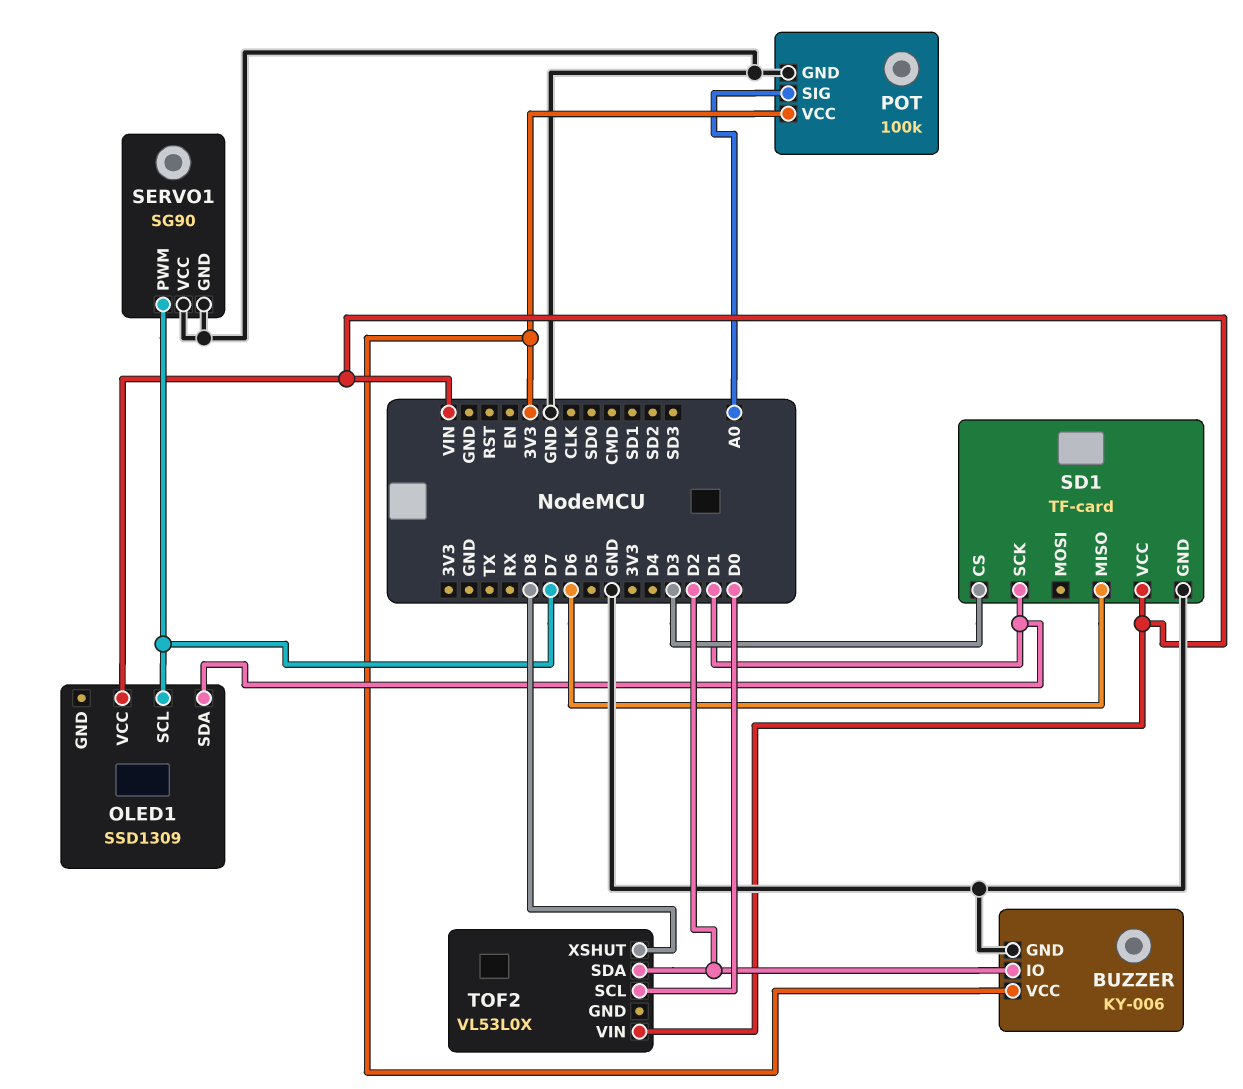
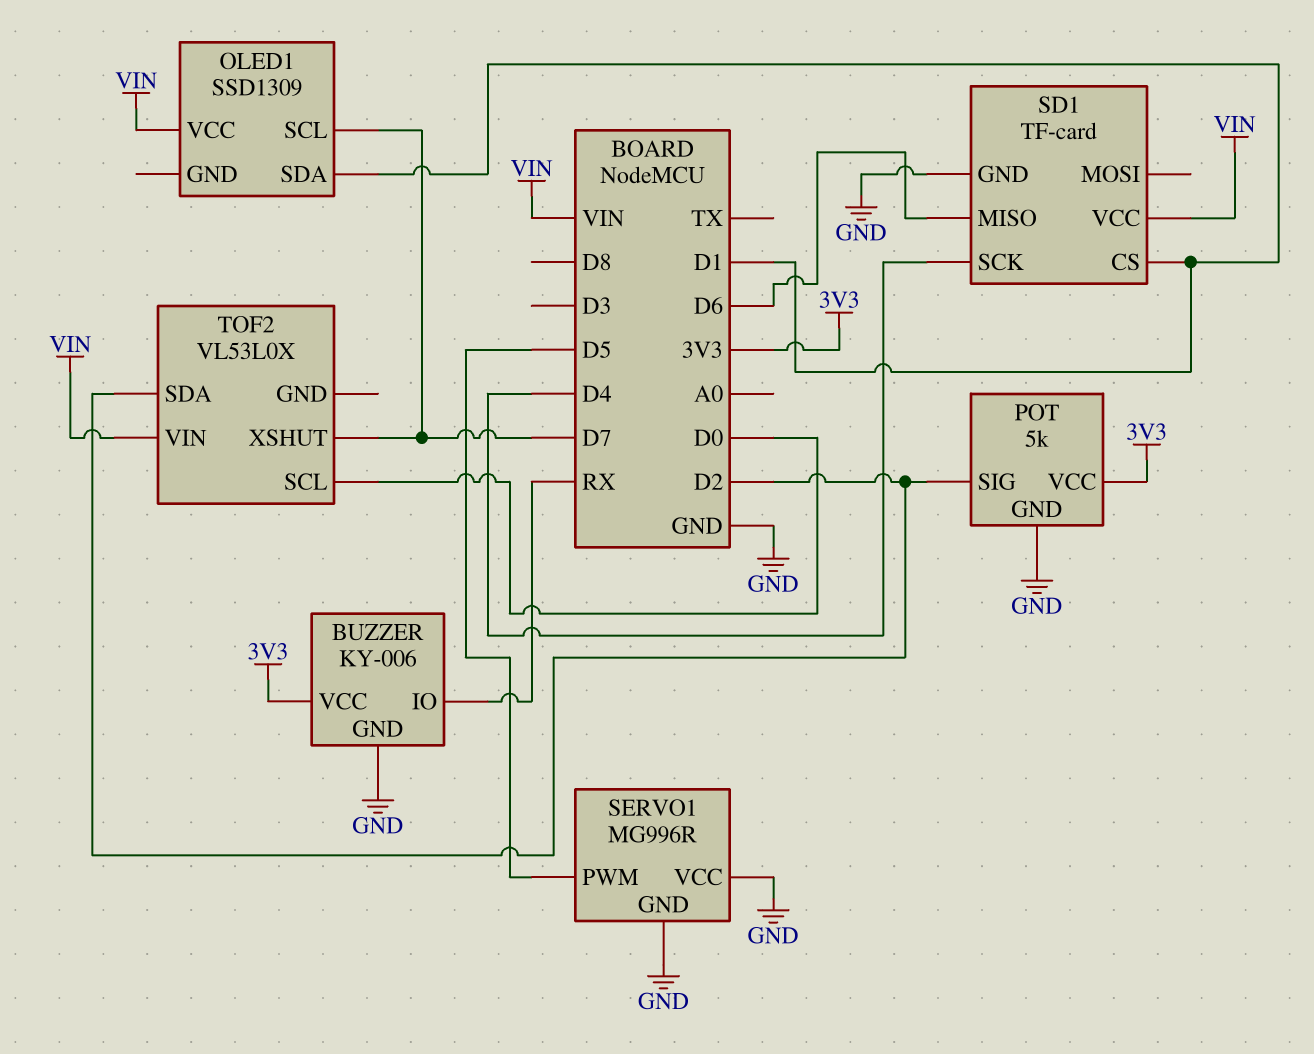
BUZZER pin IO: D2 -> RX
POT: 100k -> 5k
POT pin SIG: A0 -> D2
SD1 pin CS: D3 -> D1
SD1 pin SCK: D1 -> D4
SERVO1: SG90 -> MG996R
SERVO1 pin PWM: D7 -> D5
TOF2 pin XSHUT: D8 -> D7

